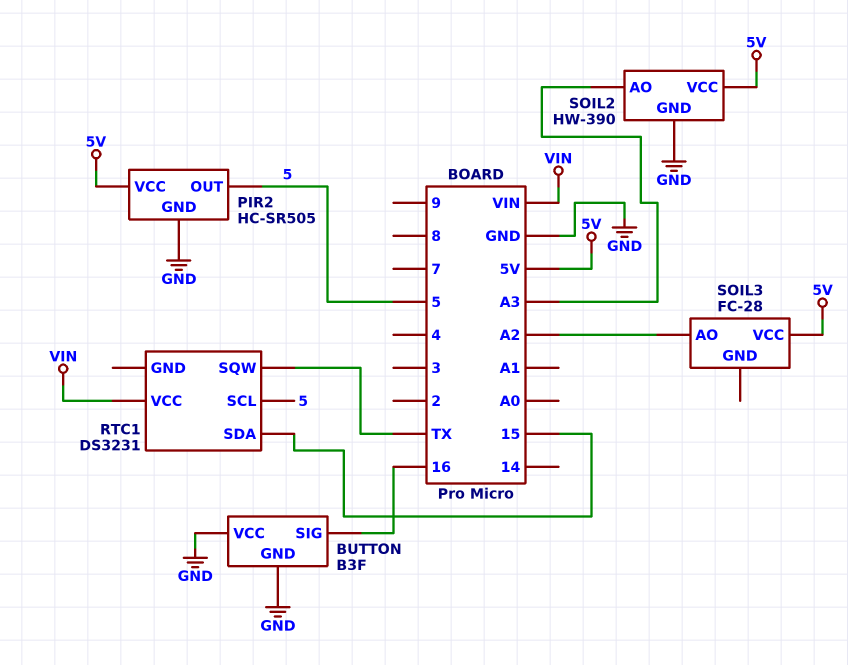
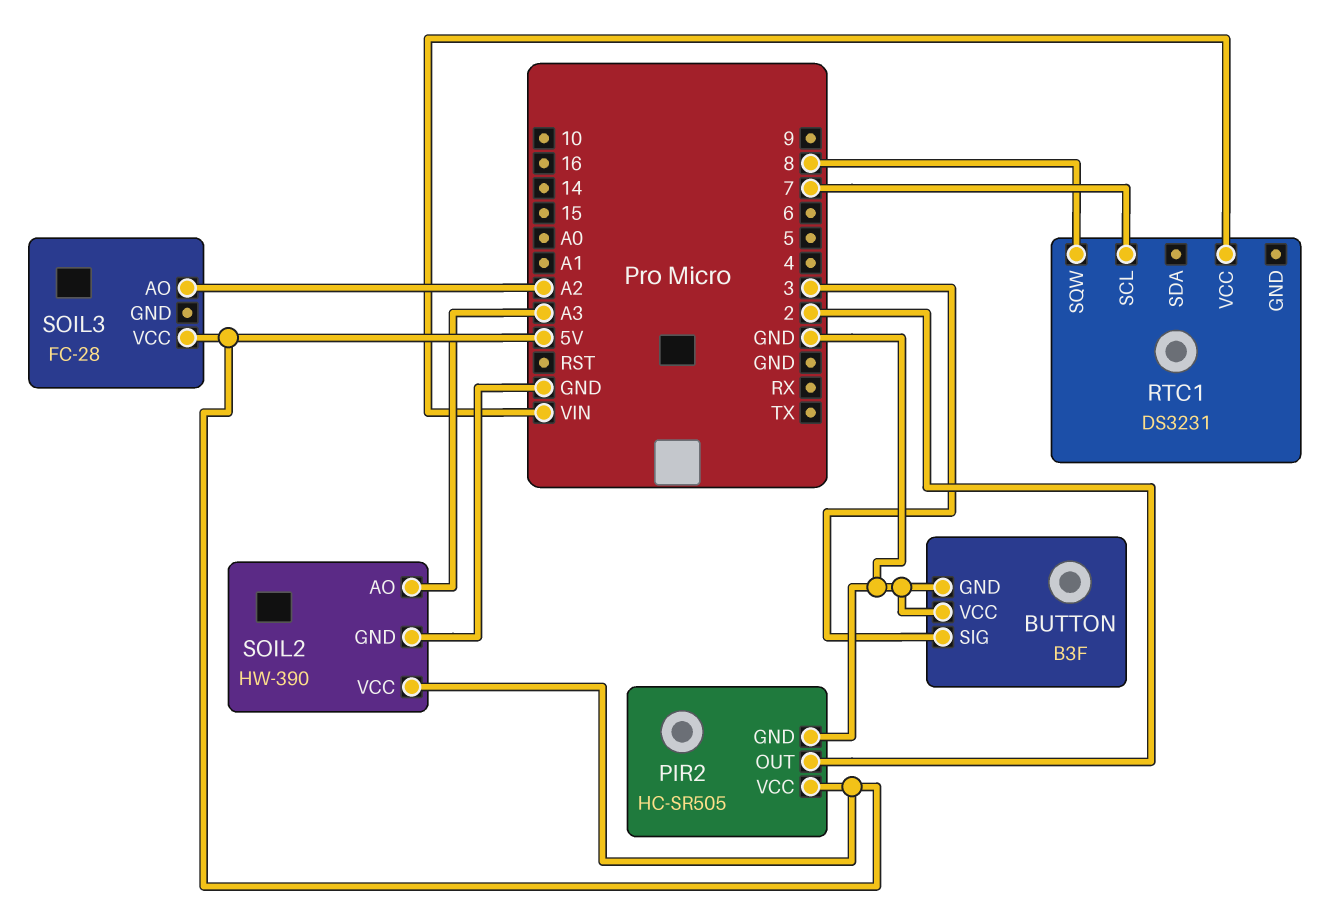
BUTTON pin SIG: 16 -> 3
PIR2 pin OUT: 5 -> 2
RTC1 pin SCL: 5 -> 7
RTC1 pin SDA: 15 -> none
RTC1 pin SQW: TX -> 8

